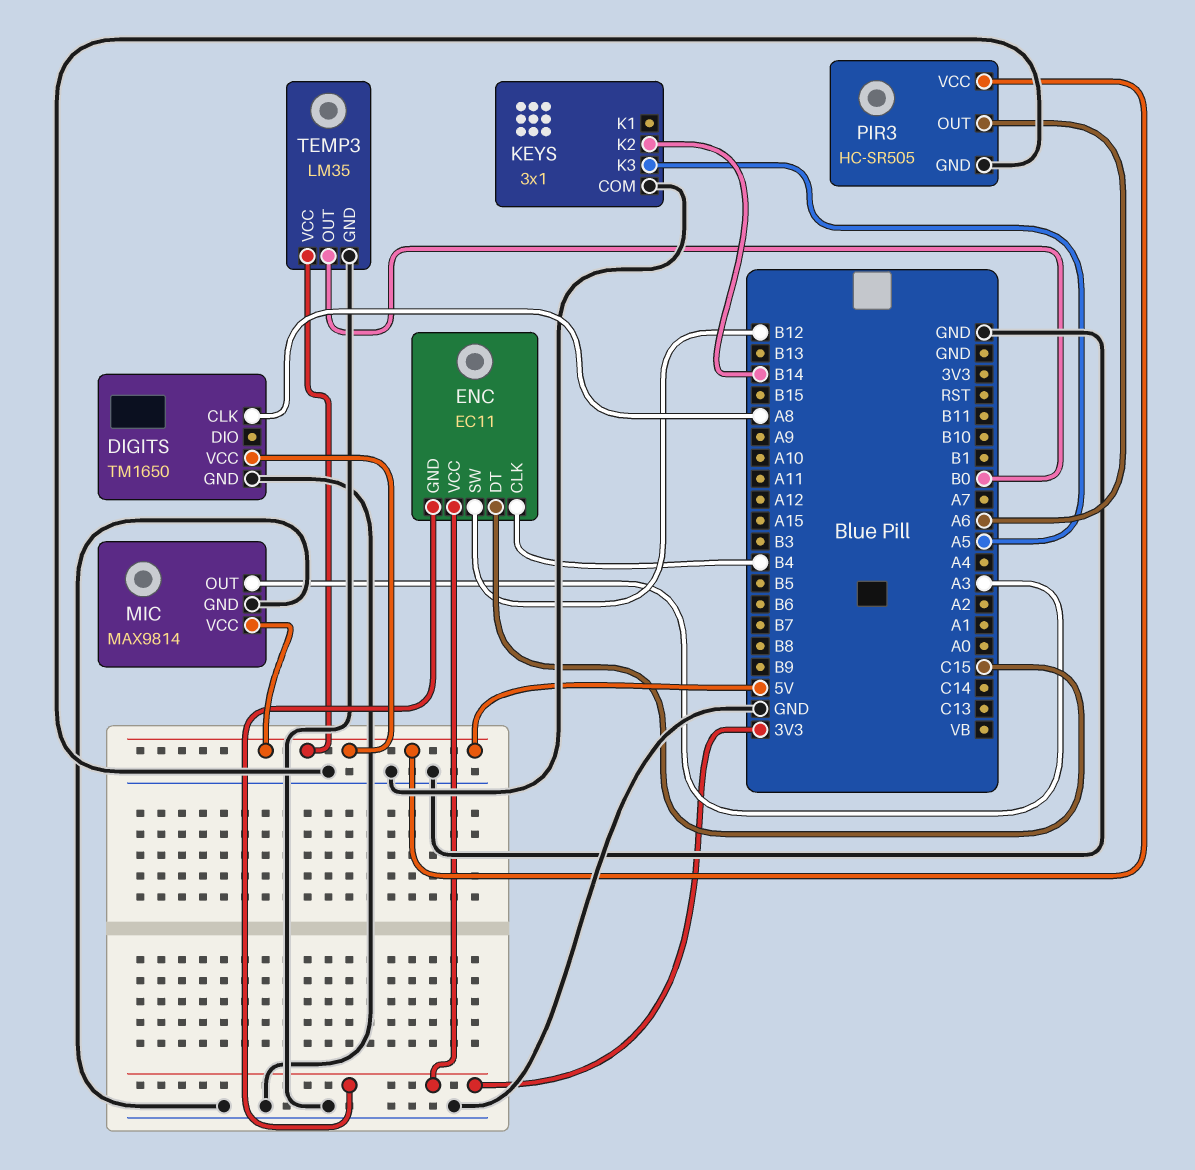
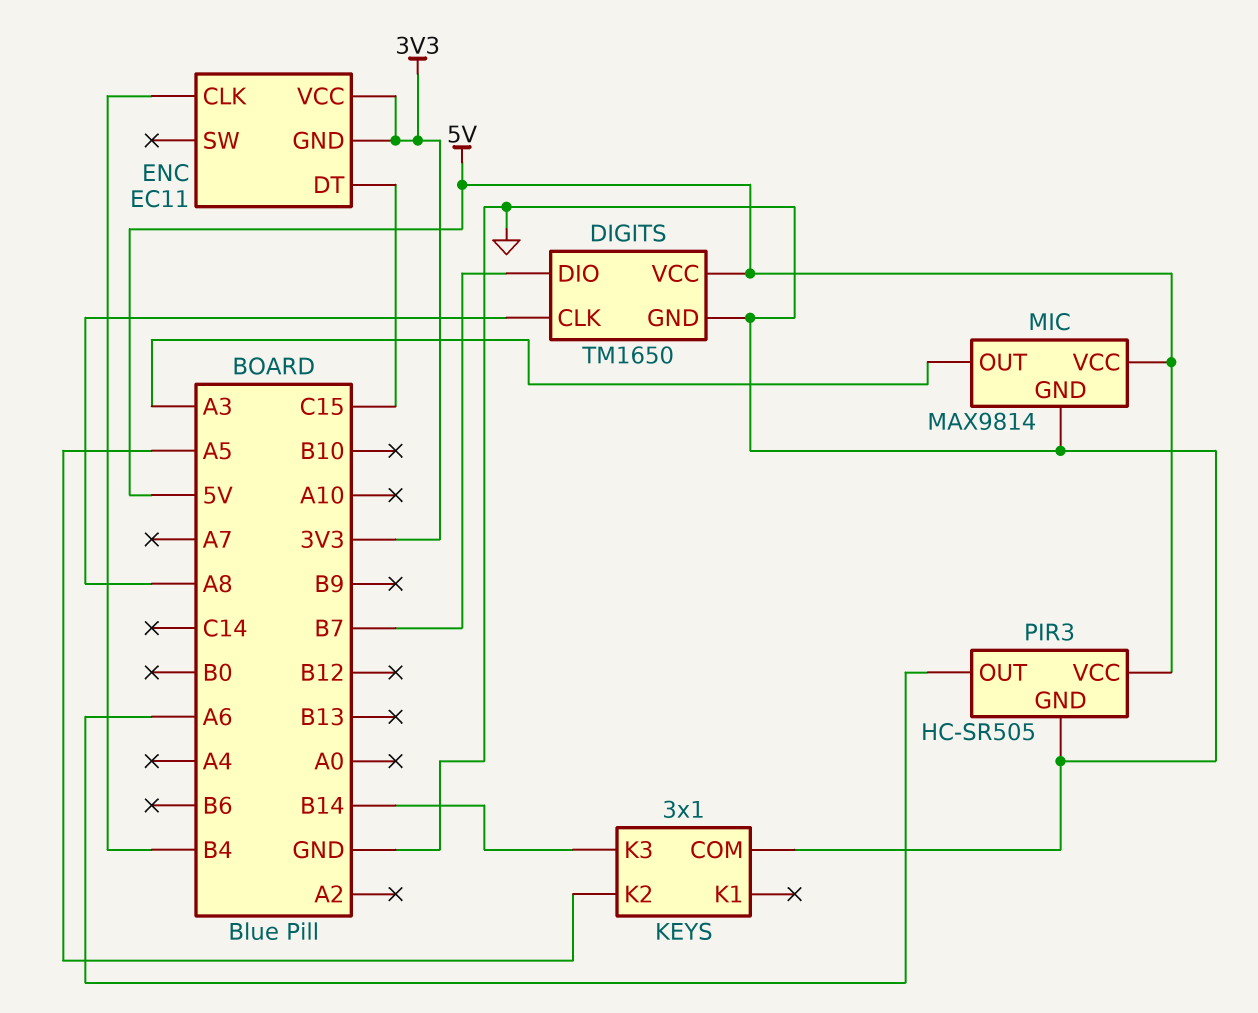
DIGITS pin DIO: none -> B7
ENC pin SW: B12 -> none
KEYS pin K2: B14 -> A5
KEYS pin K3: A5 -> B14
TEMP3: LM35 -> none
TEMP3 pin GND: GND -> none
TEMP3 pin OUT: B0 -> none
TEMP3 pin VCC: 5V -> none

